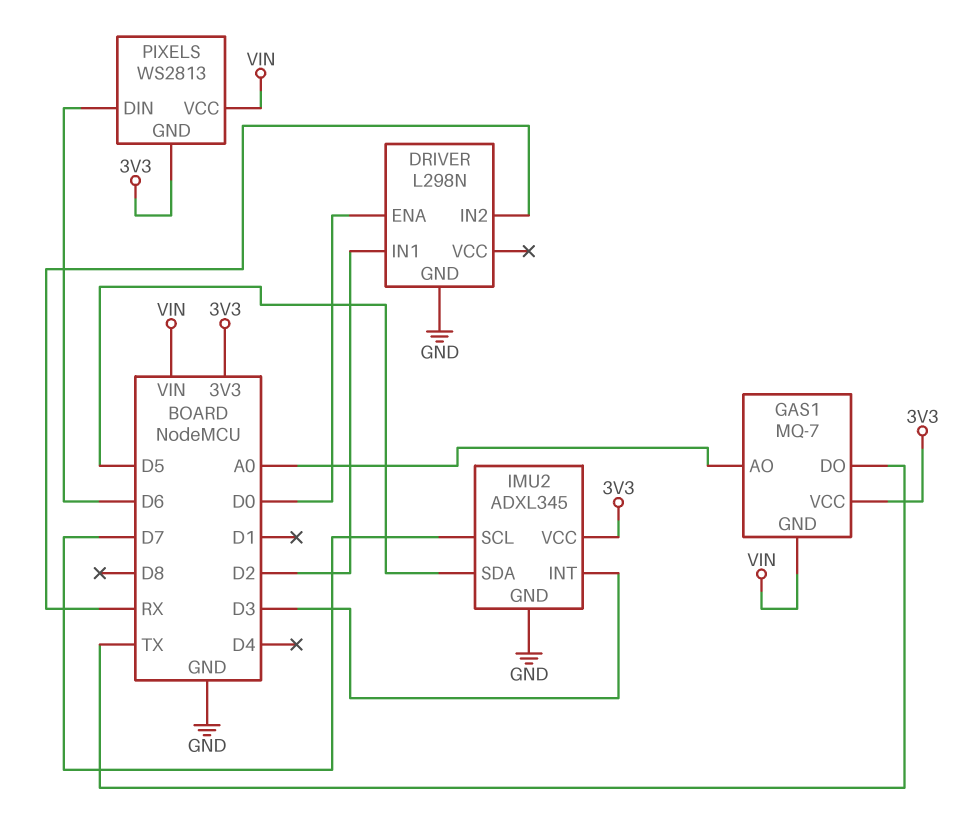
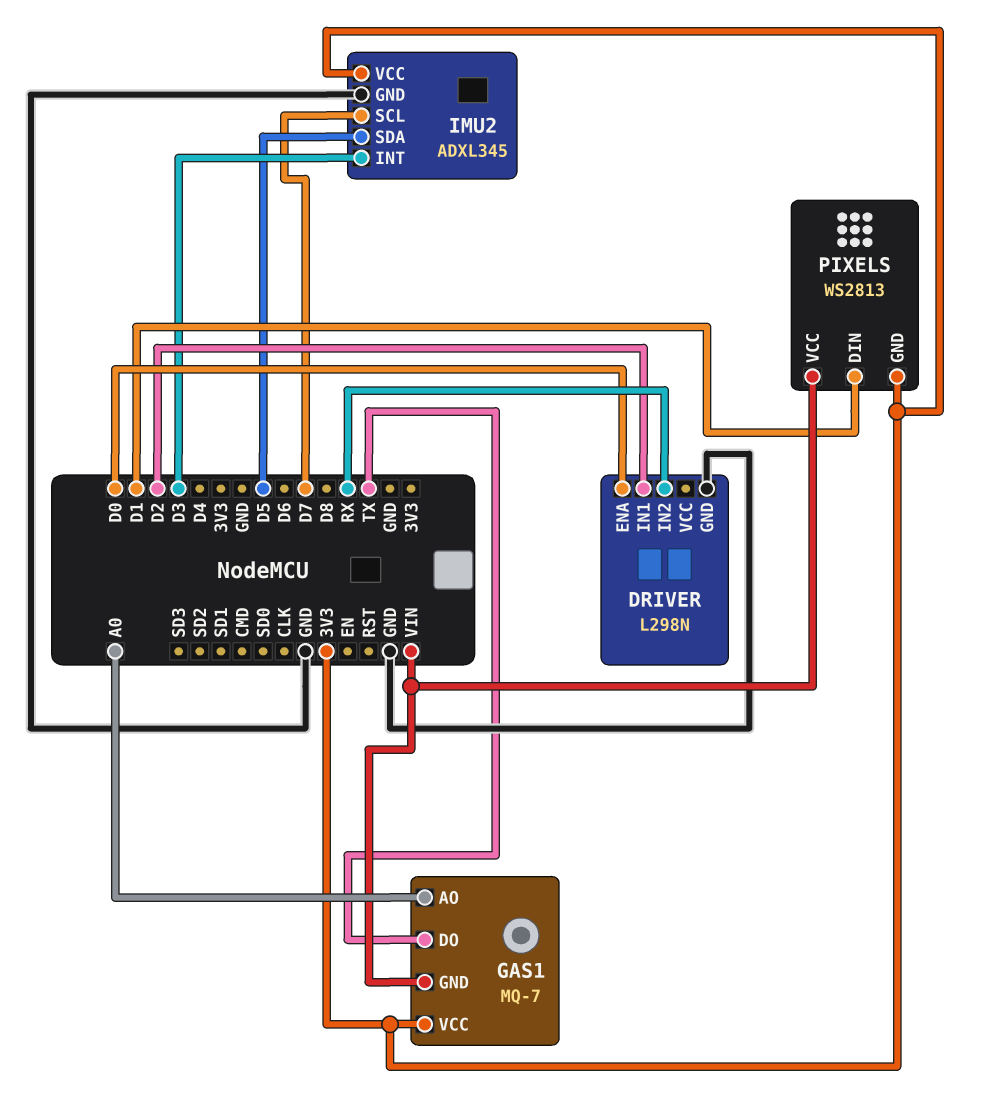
PIXELS pin DIN: D6 -> D1

